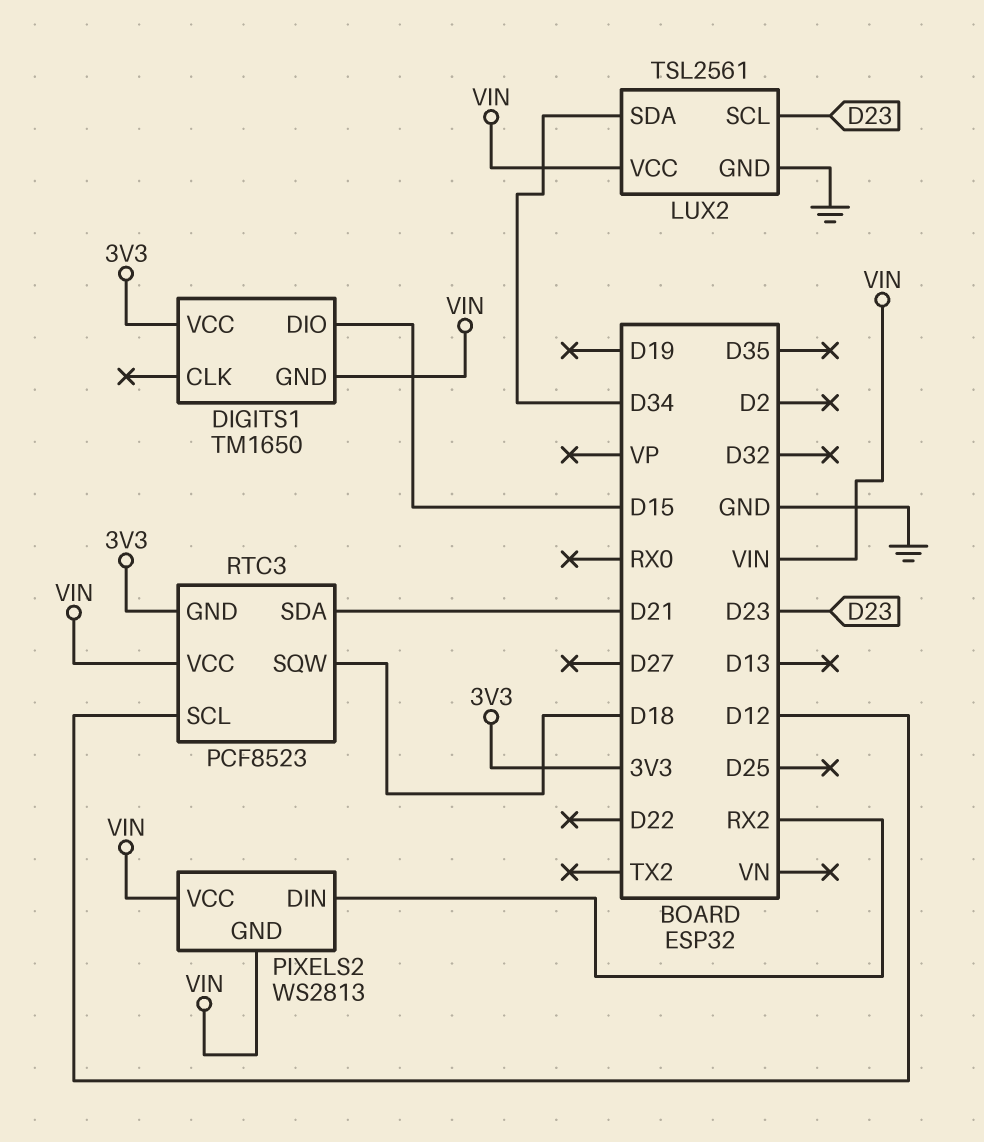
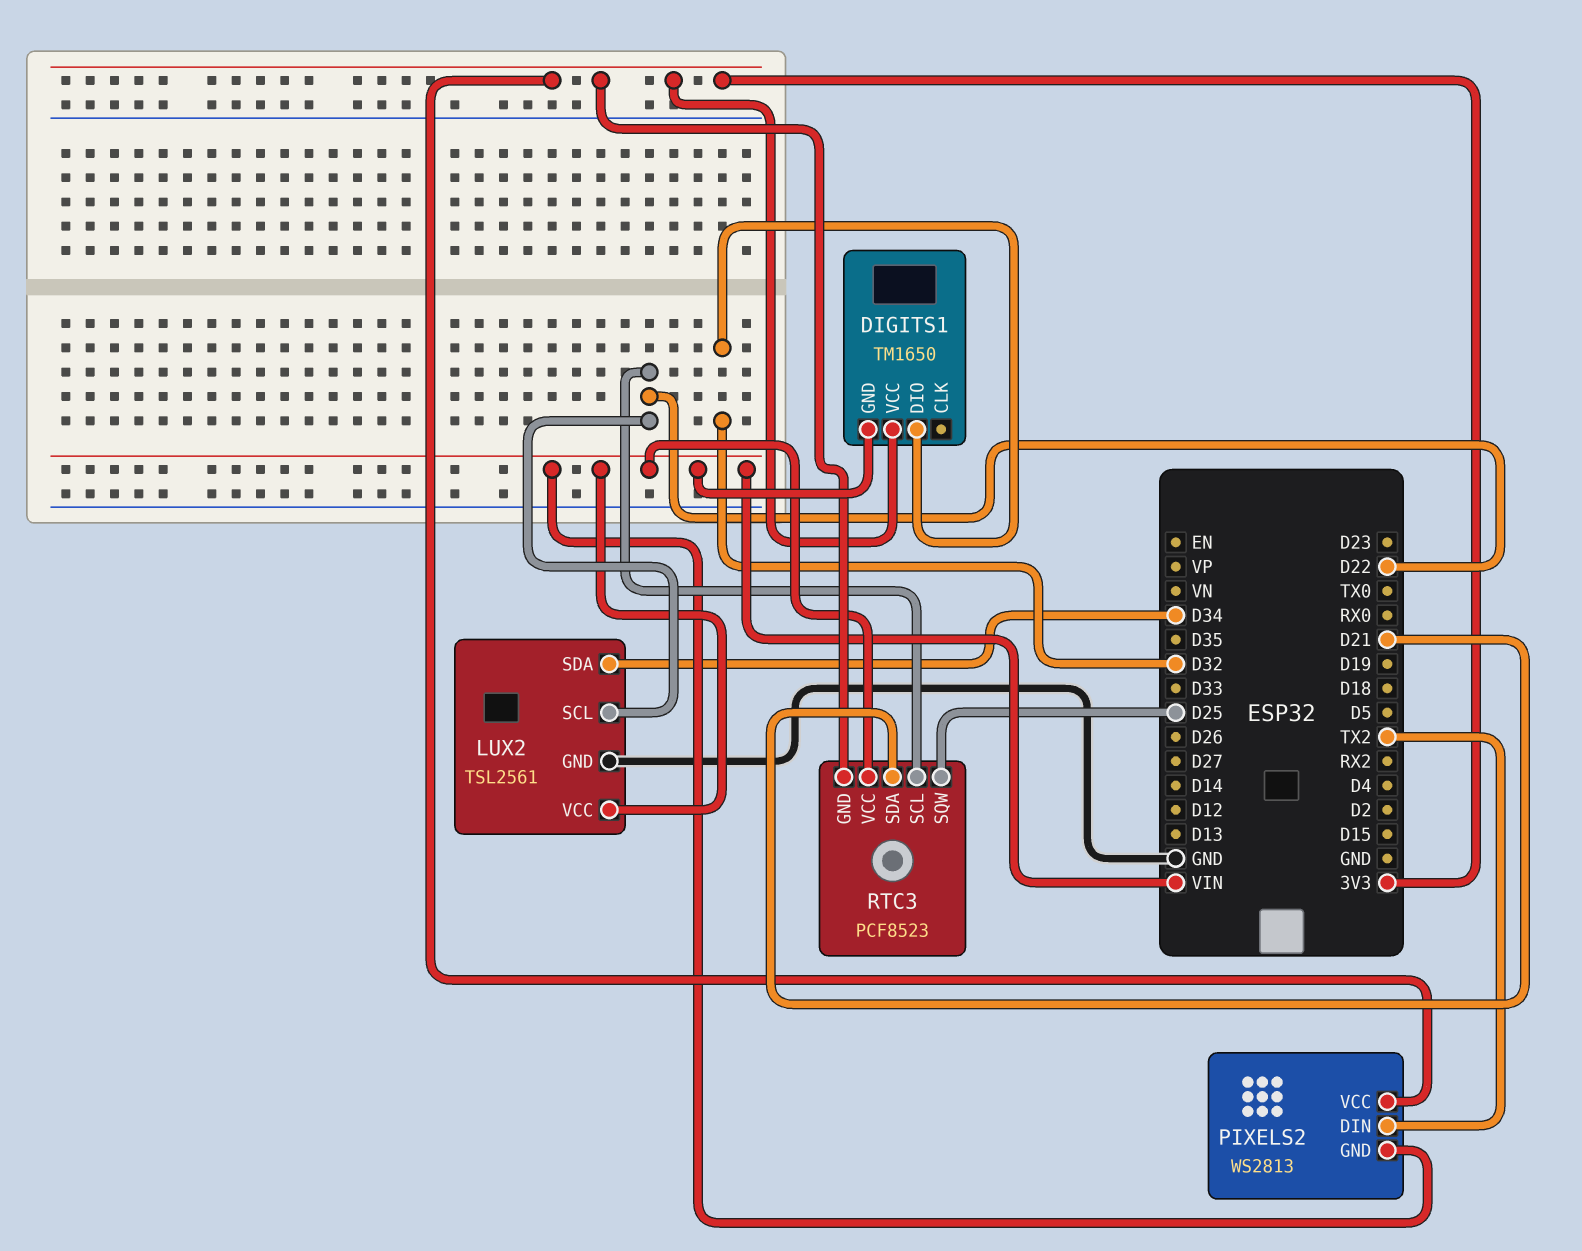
DIGITS1 pin DIO: D15 -> D32
LUX2 pin SCL: D23 -> D22
PIXELS2 pin DIN: RX2 -> TX2
PIXELS2 pin VCC: VIN -> 3V3
RTC3 pin SCL: D12 -> D22
RTC3 pin SQW: D18 -> D25

